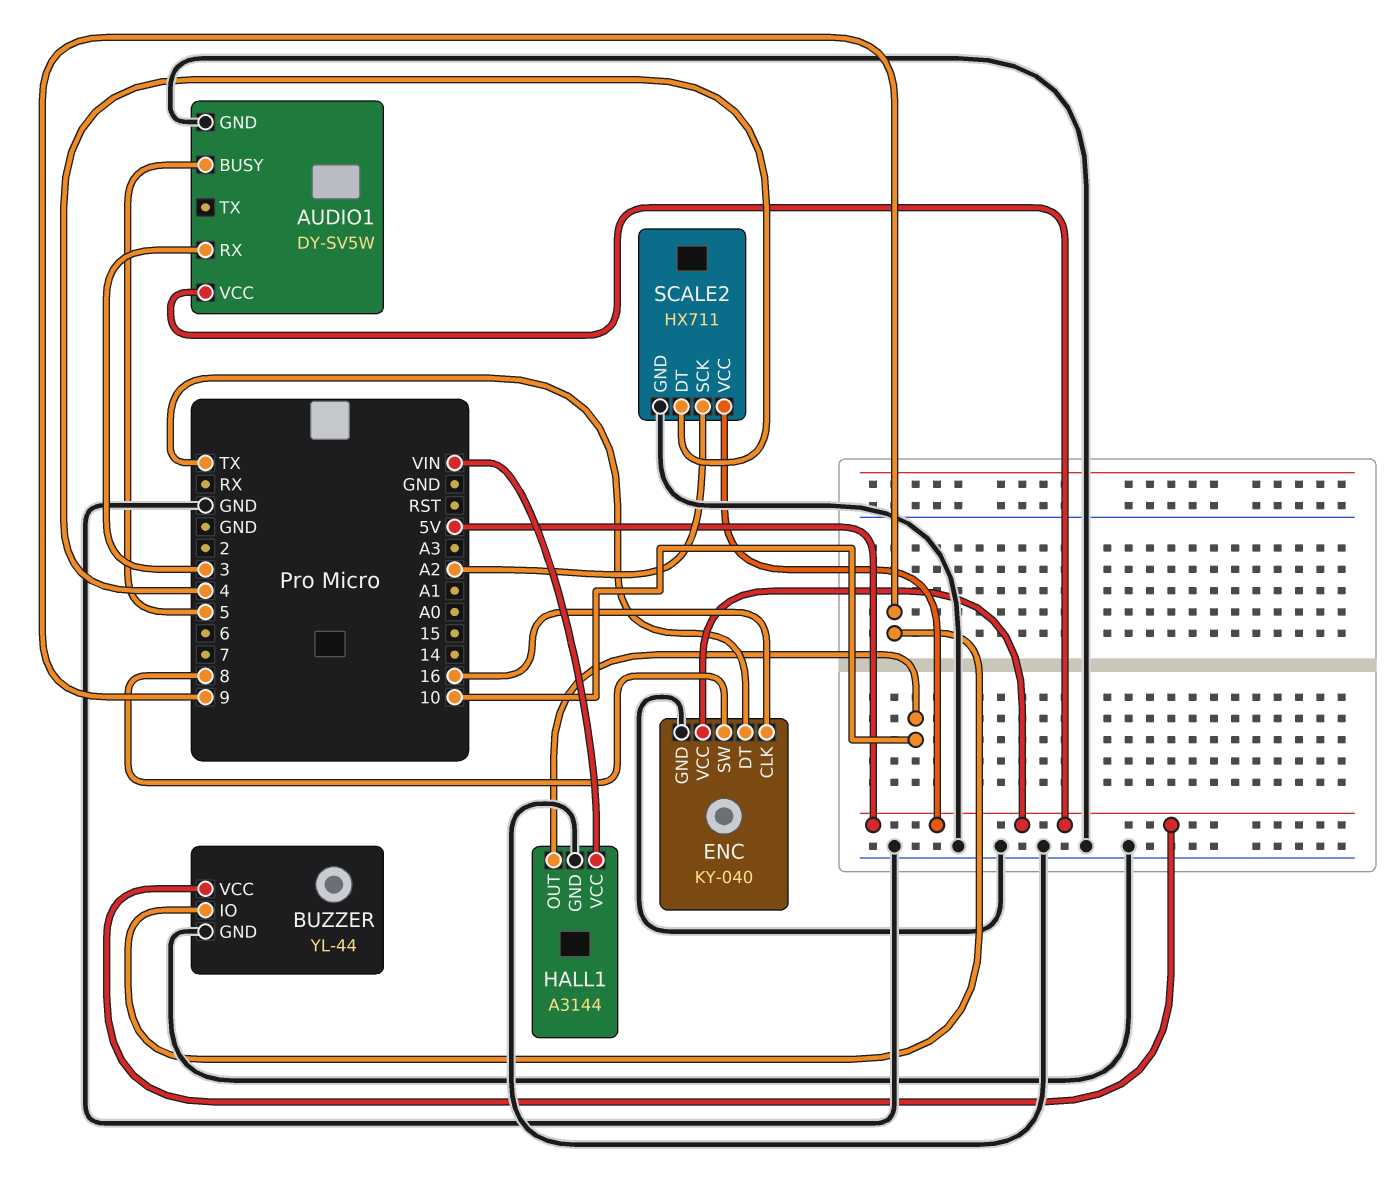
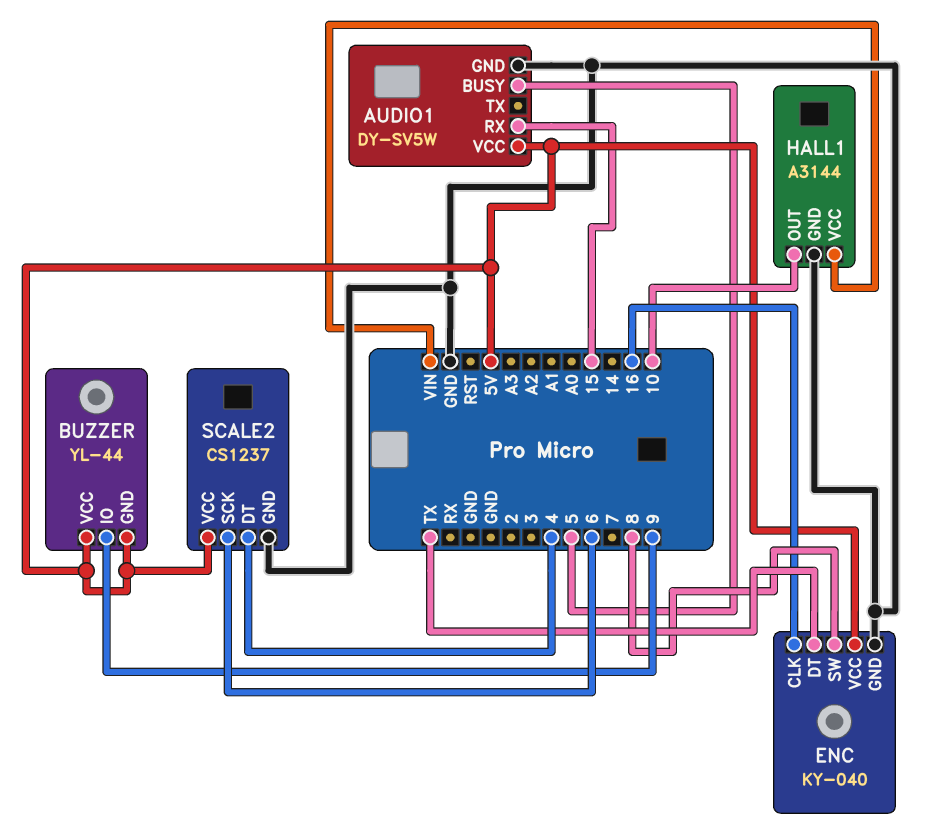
AUDIO1 pin RX: 3 -> 15
BUZZER pin GND: GND -> 5V
SCALE2: HX711 -> CS1237
SCALE2 pin SCK: A2 -> 6

